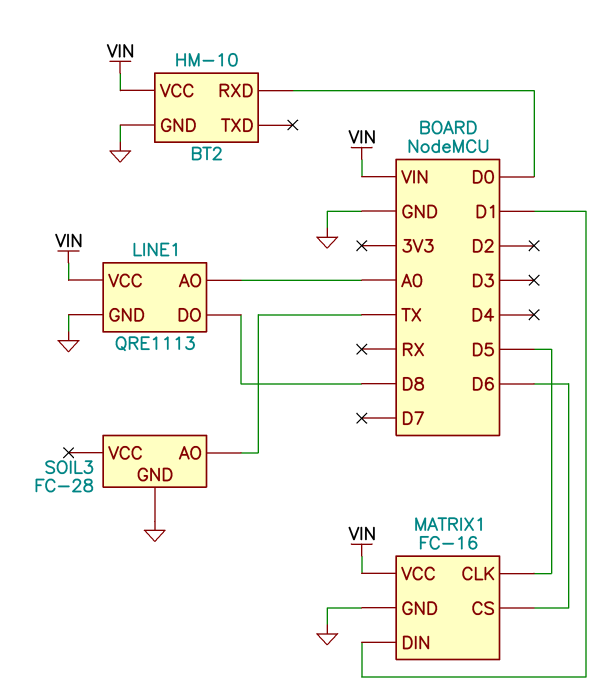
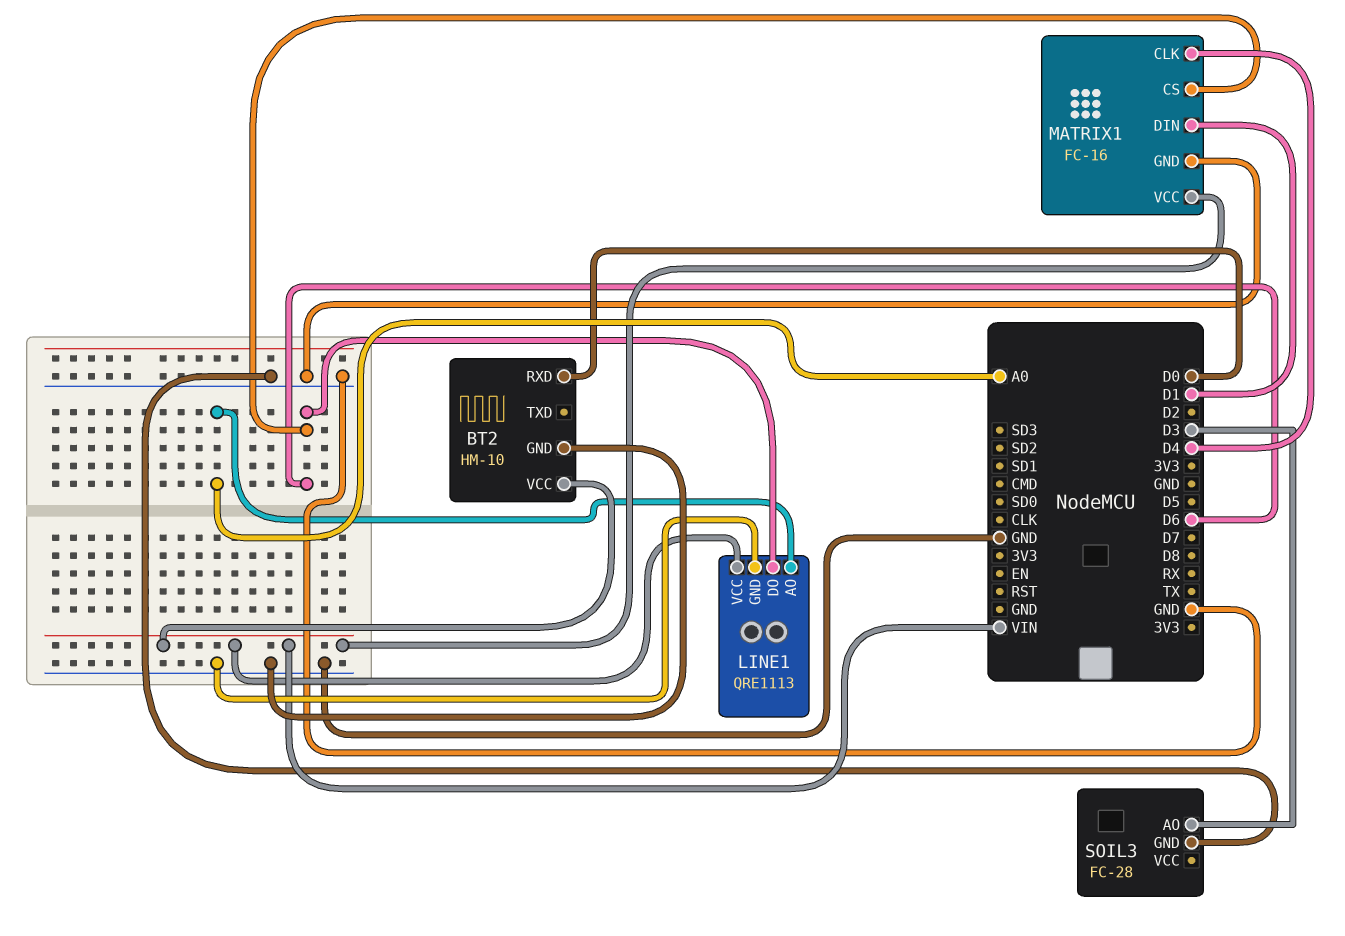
LINE1 pin DO: D8 -> D6
MATRIX1 pin CLK: D5 -> D4
SOIL3 pin AO: TX -> D3

